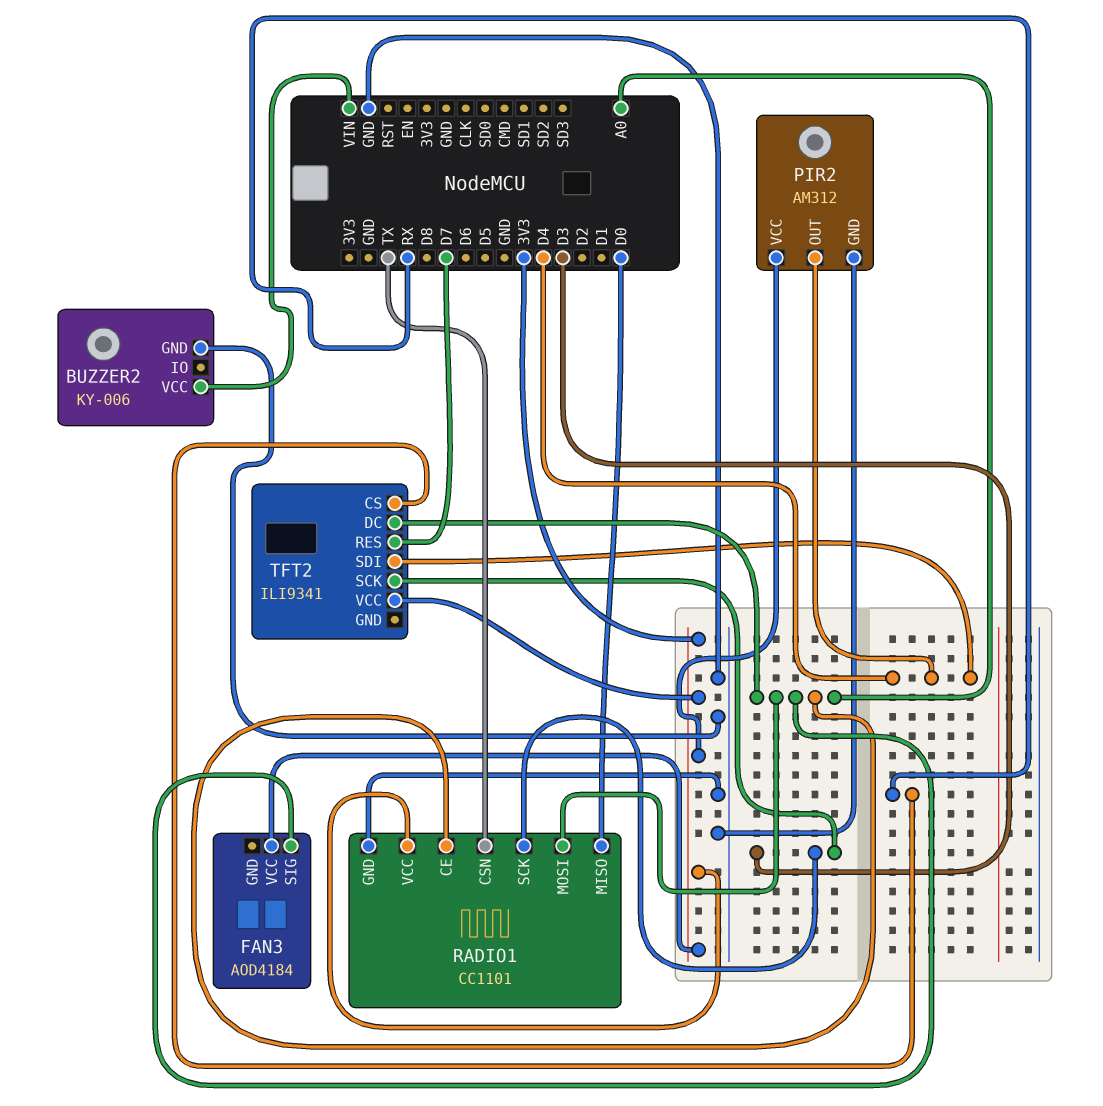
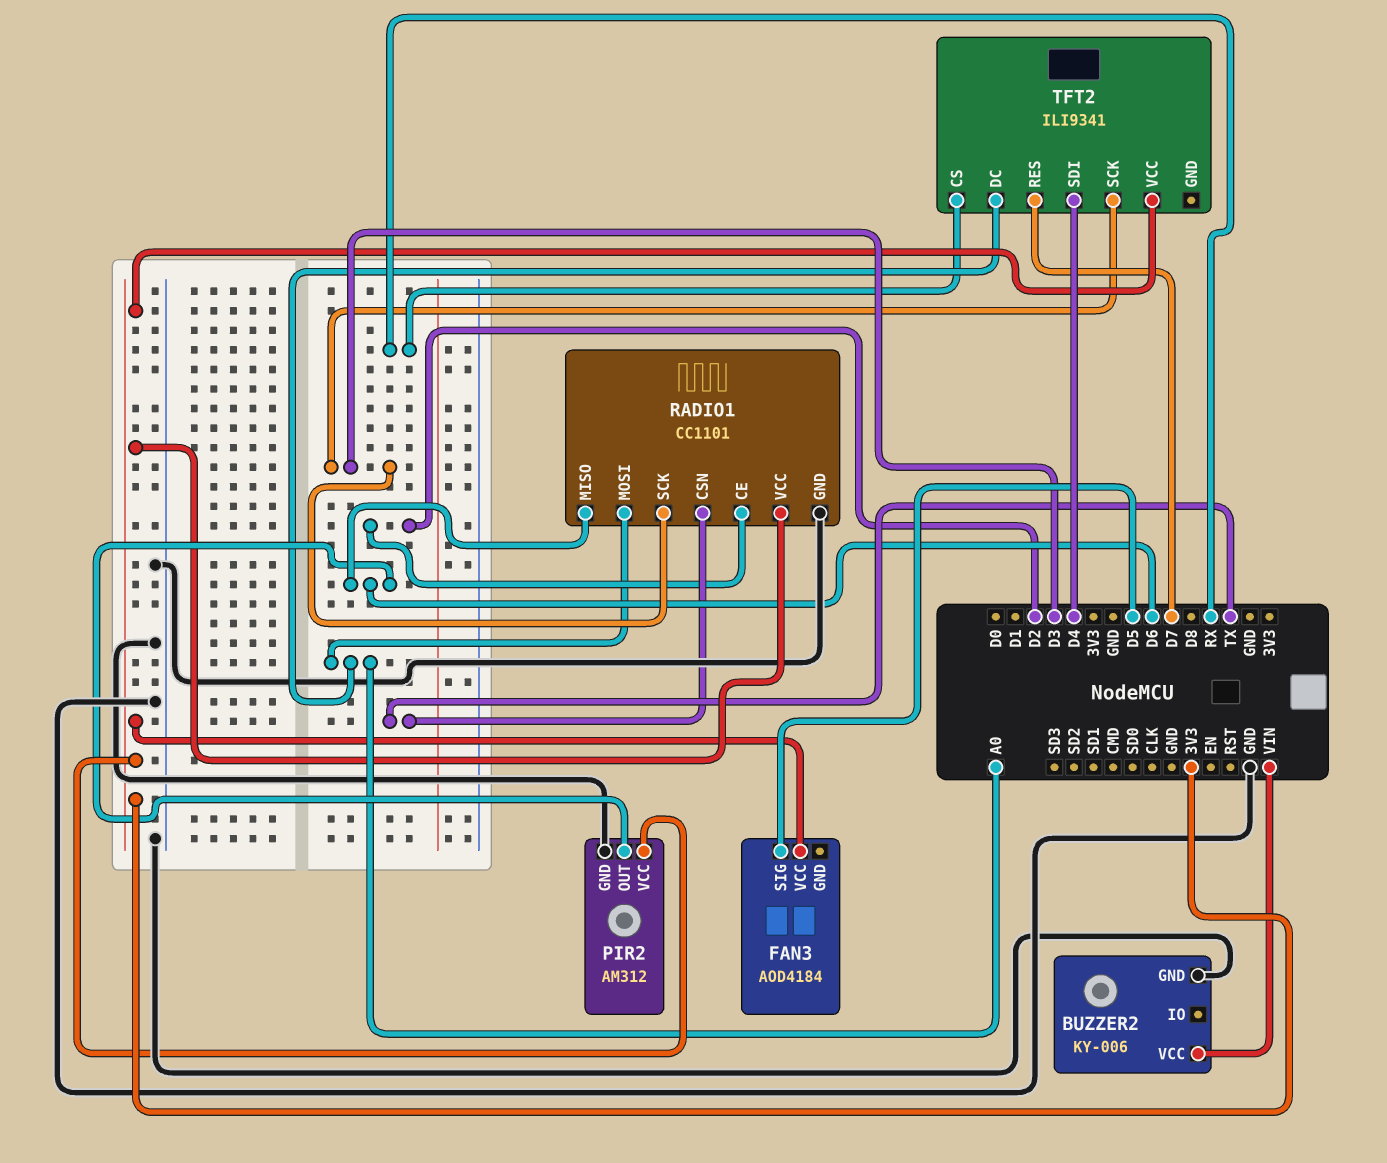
FAN3 pin SIG: A0 -> D5
PIR2 pin OUT: D4 -> D6
RADIO1 pin CE: A0 -> D2
RADIO1 pin MISO: D0 -> D6

